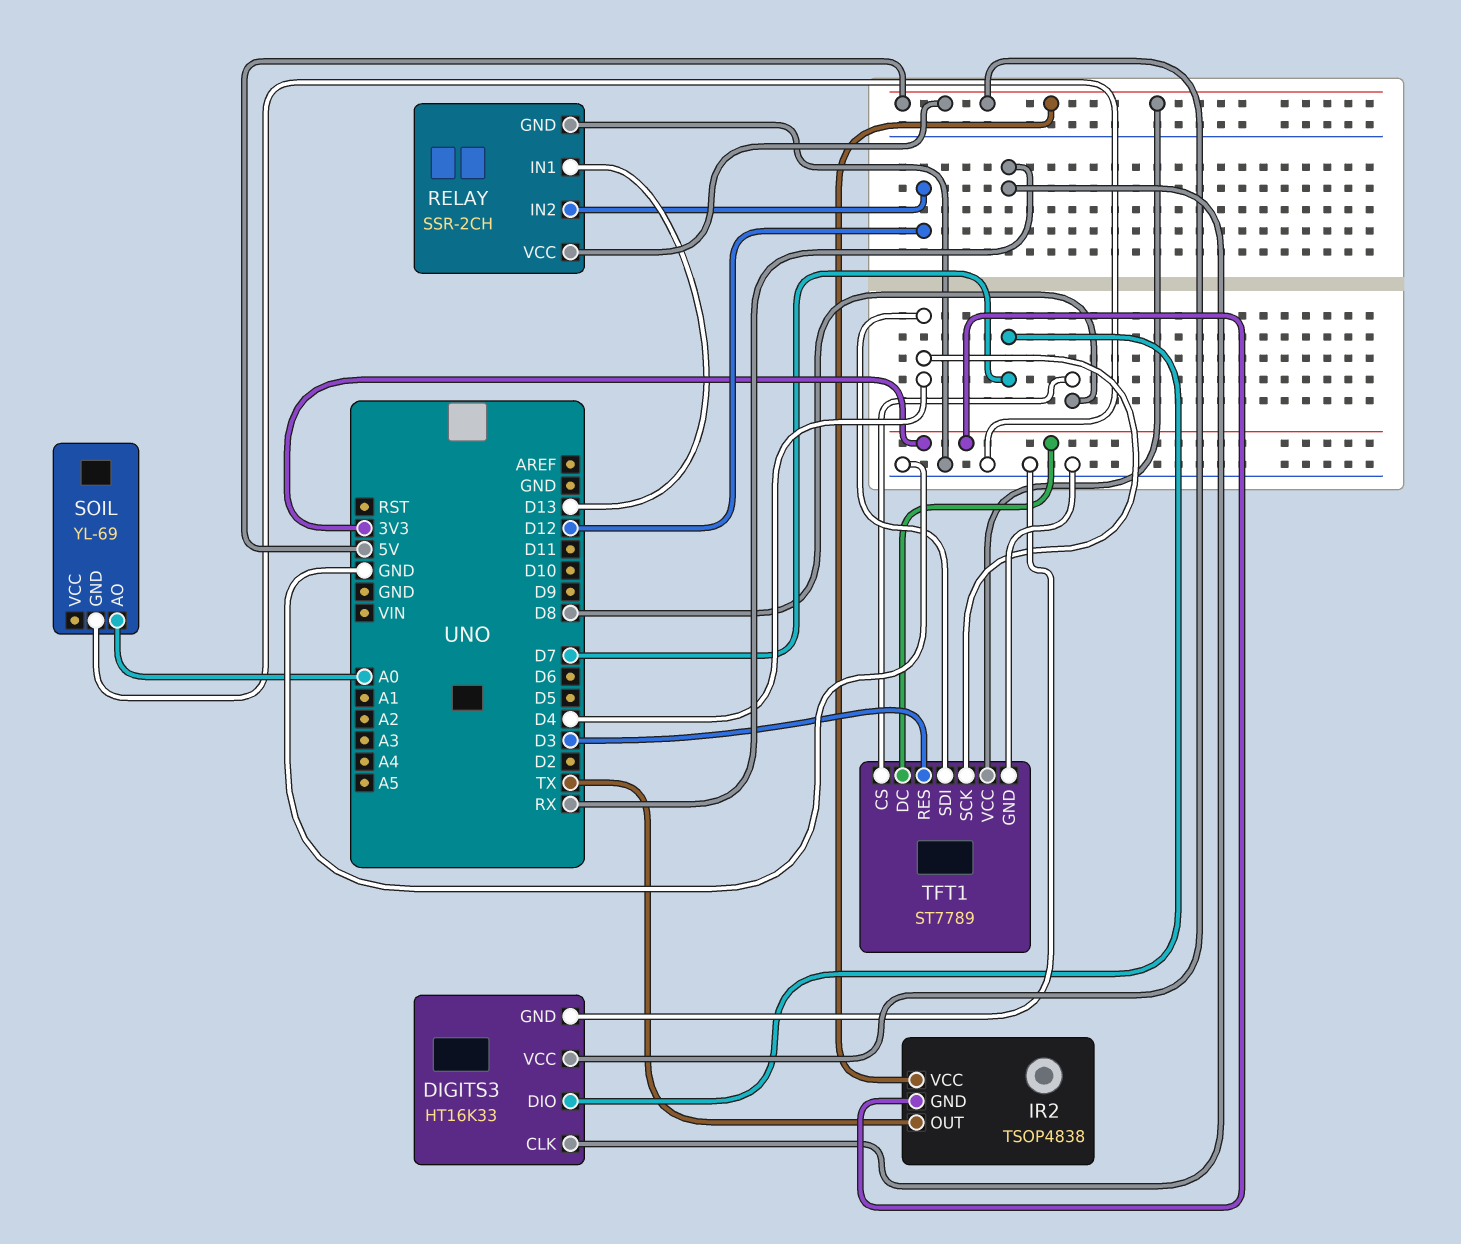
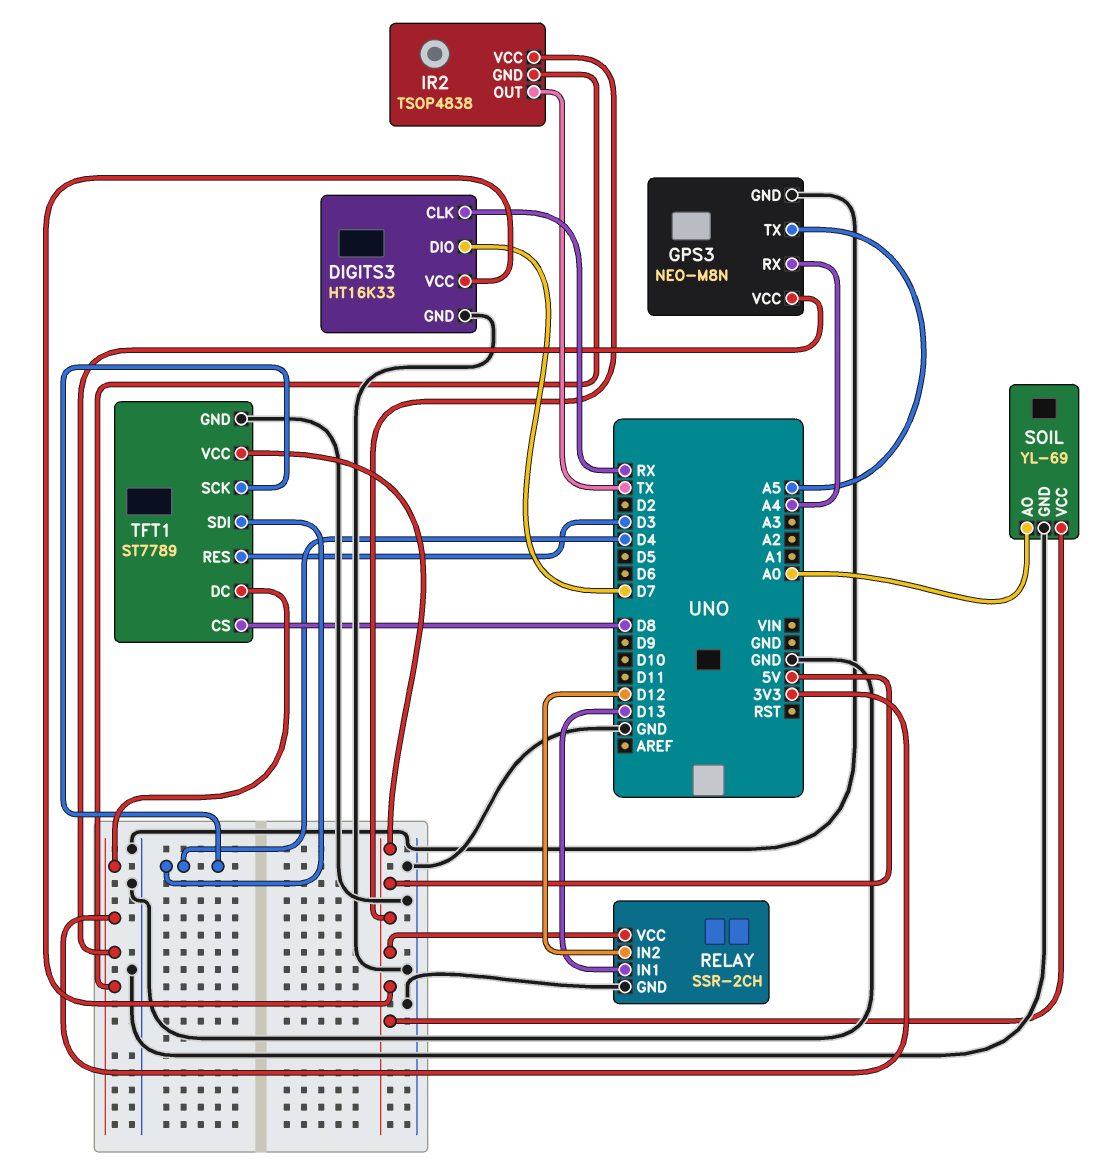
GPS3: none -> NEO-M8N
GPS3 pin GND: none -> GND
GPS3 pin RX: none -> A4
GPS3 pin TX: none -> A5
GPS3 pin VCC: none -> 3V3
SOIL pin VCC: none -> 5V

